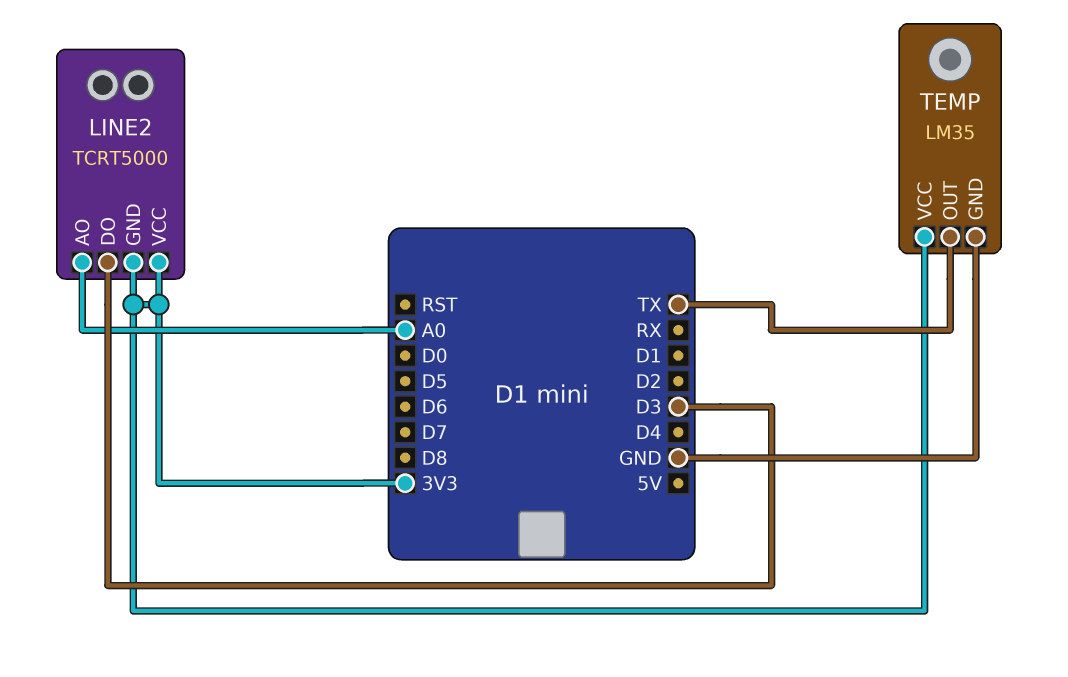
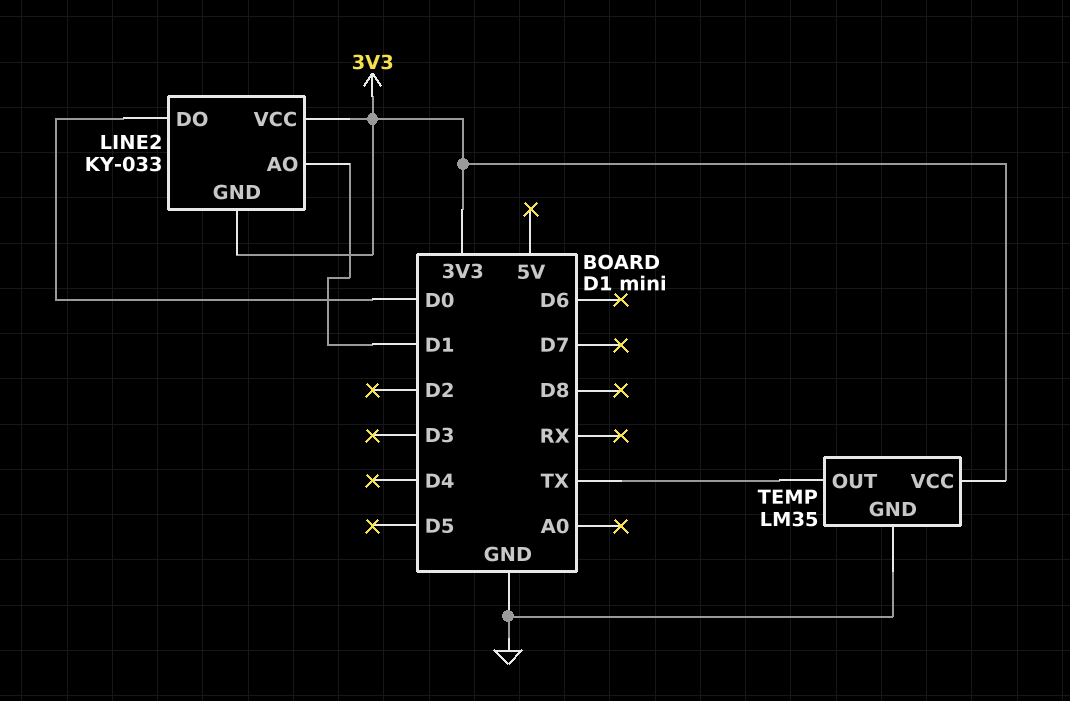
LINE2: TCRT5000 -> KY-033
LINE2 pin AO: A0 -> D1
LINE2 pin DO: D3 -> D0

